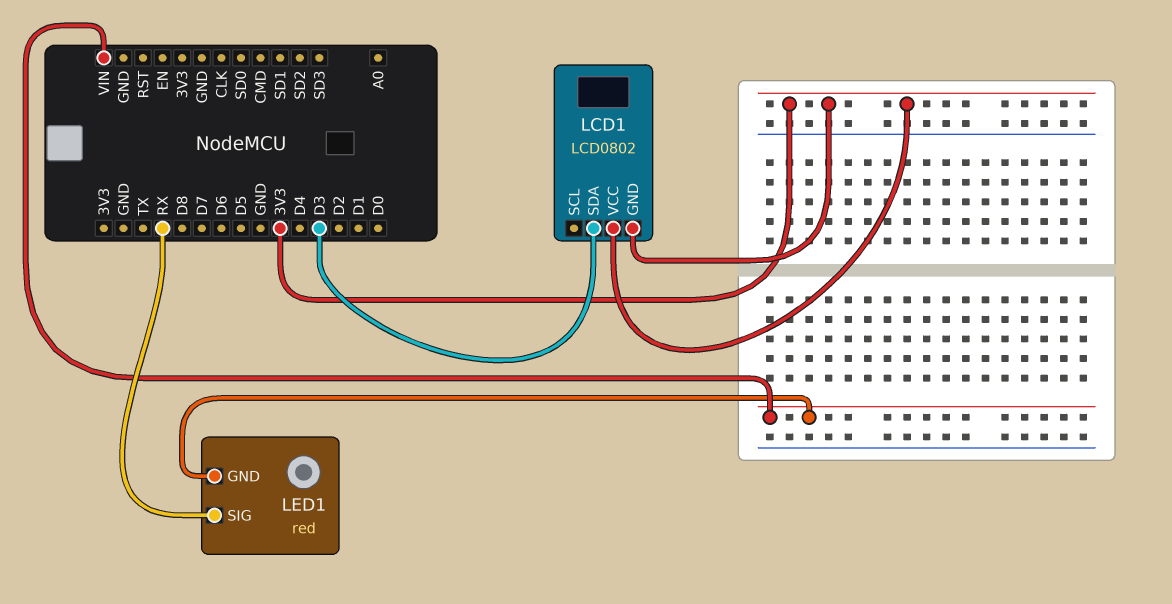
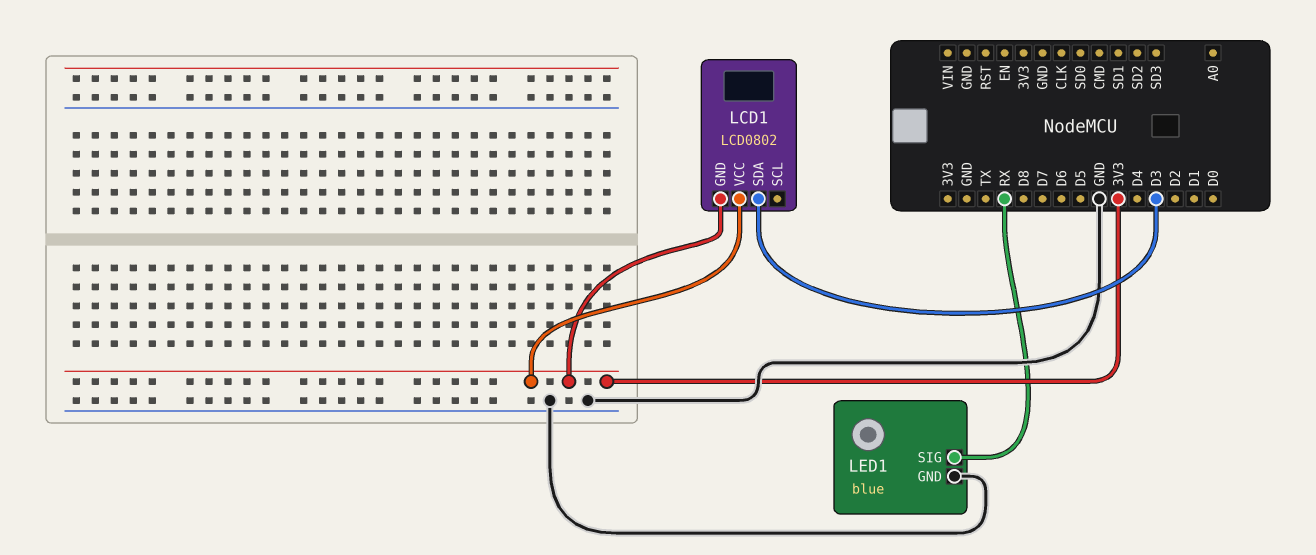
LED1: red -> blue
LED1 pin GND: VIN -> GND

